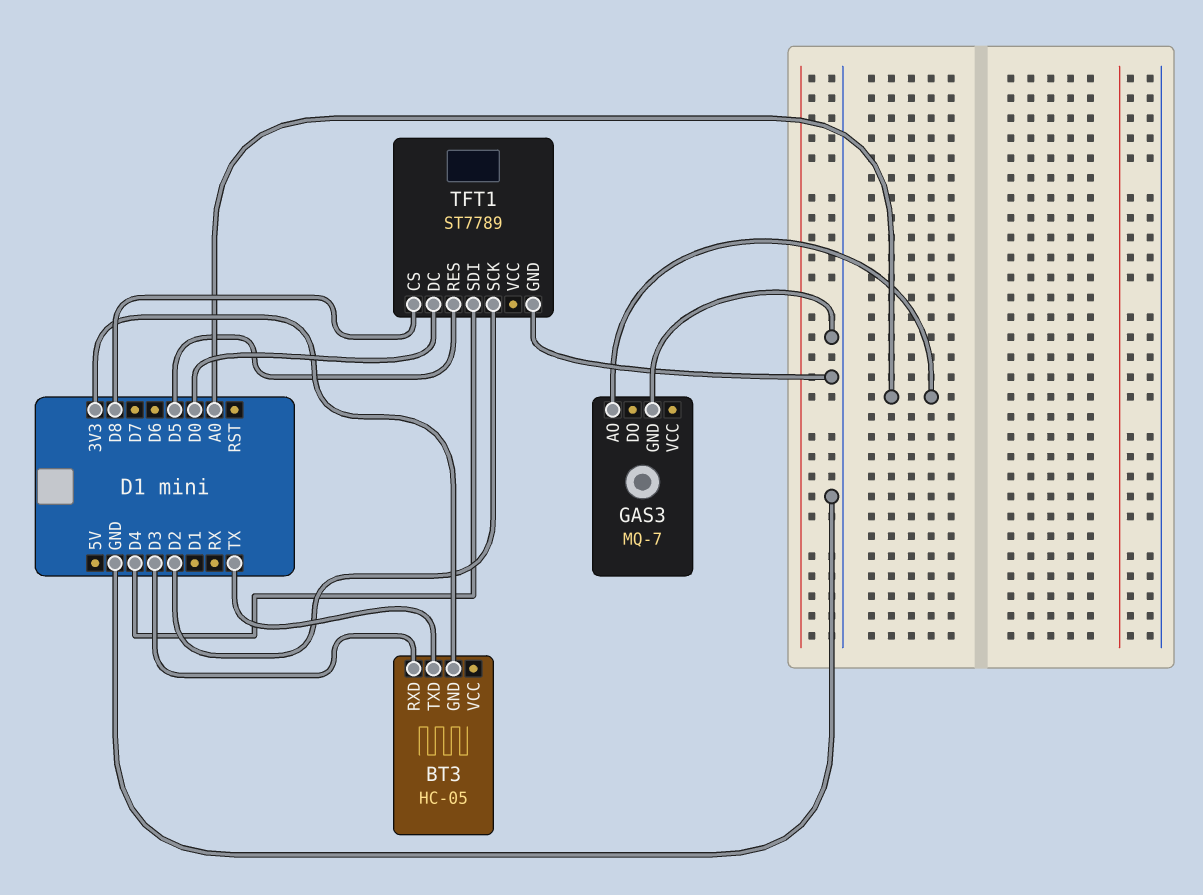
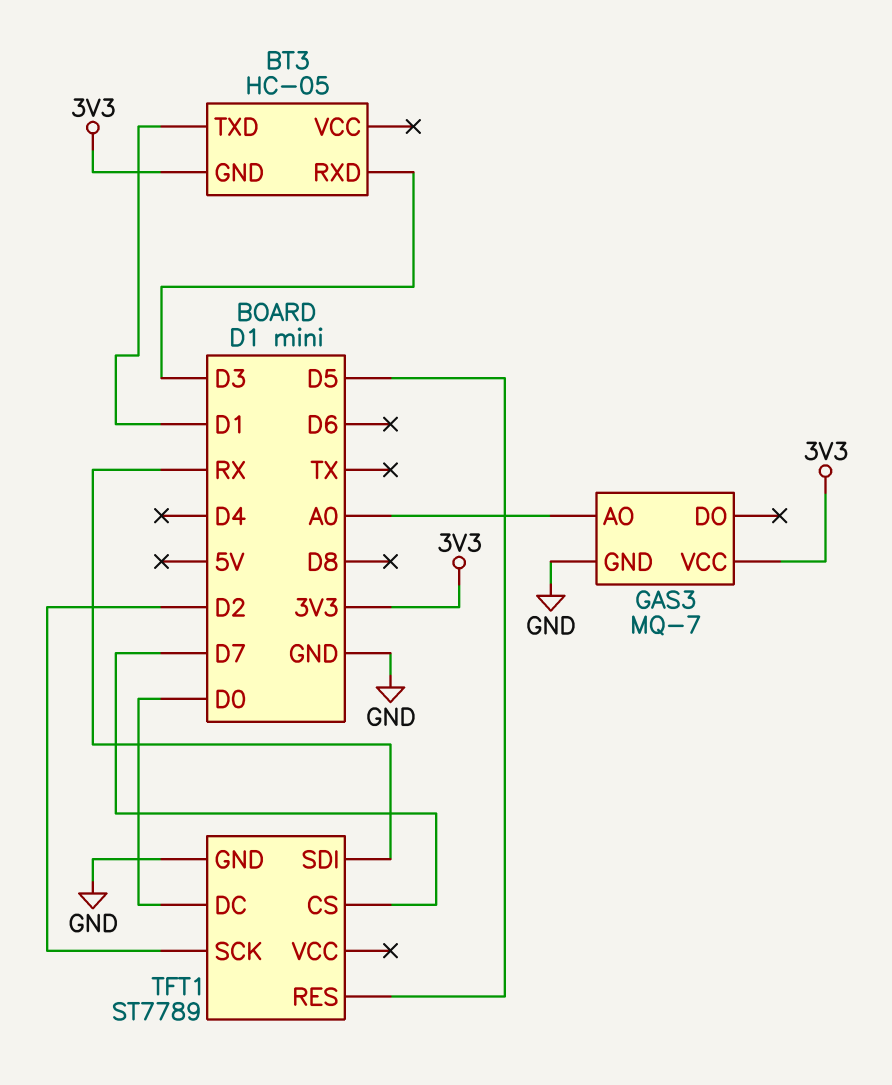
BT3 pin TXD: TX -> D1
GAS3 pin VCC: none -> 3V3
TFT1 pin CS: D8 -> D7
TFT1 pin SDI: D4 -> RX

